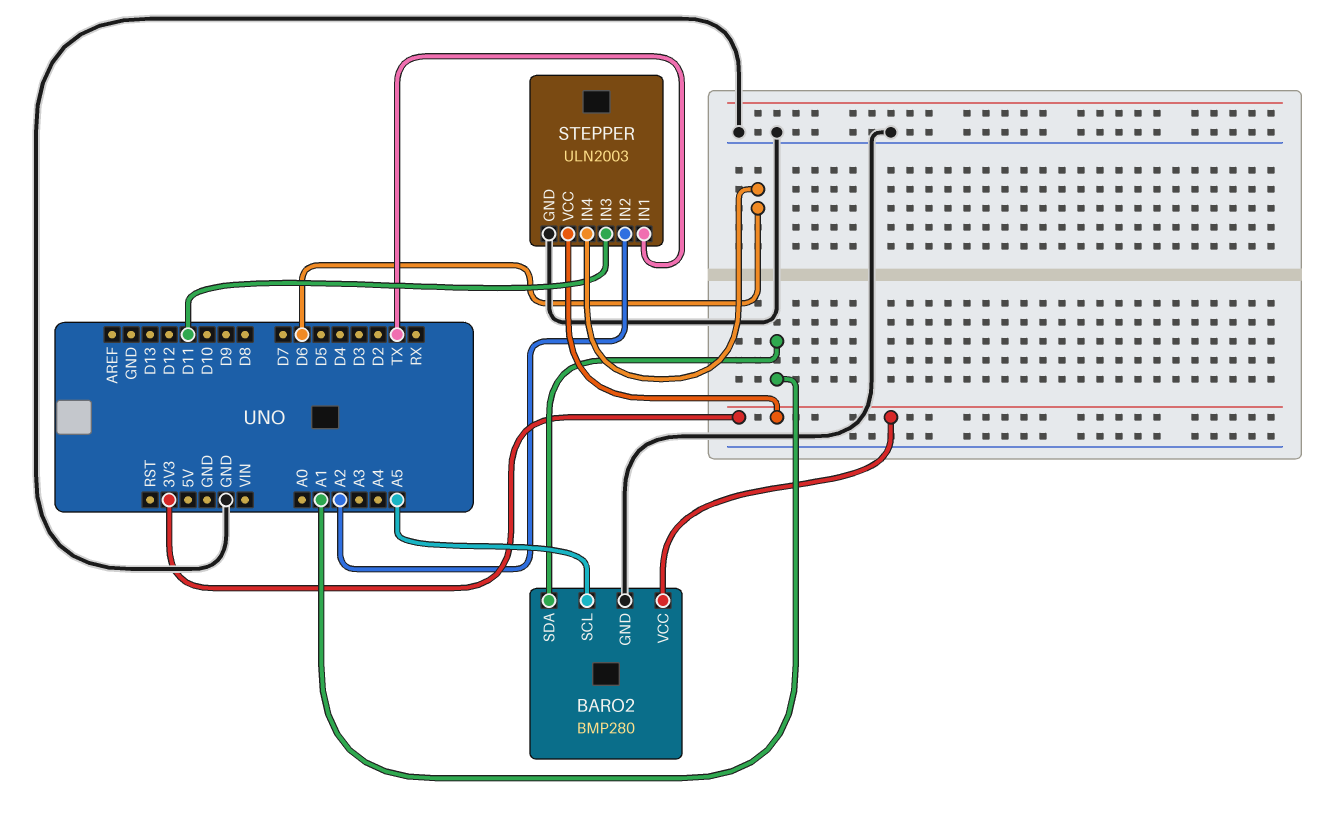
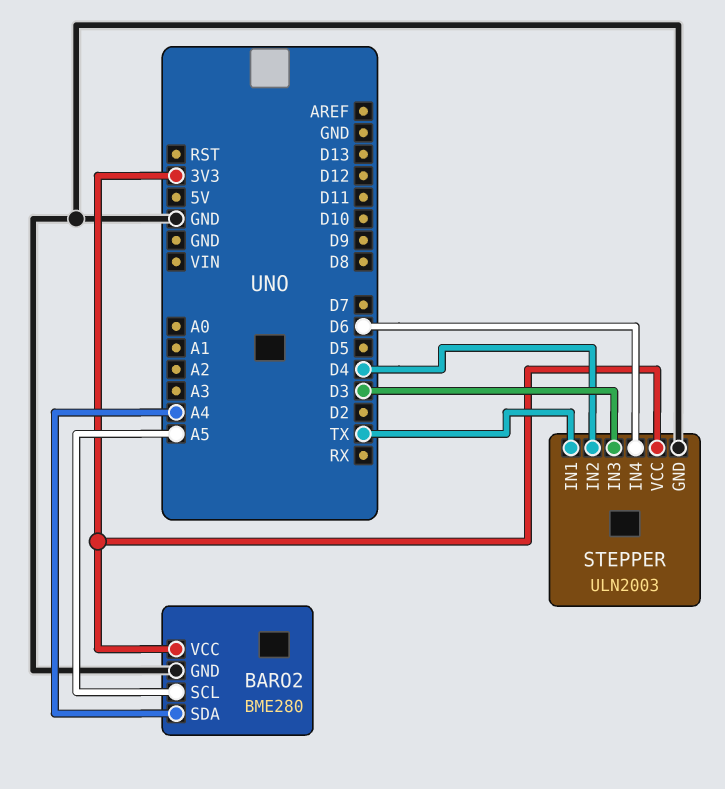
BARO2: BMP280 -> BME280
BARO2 pin SDA: A1 -> A4
STEPPER pin IN2: A2 -> D4
STEPPER pin IN3: D11 -> D3

